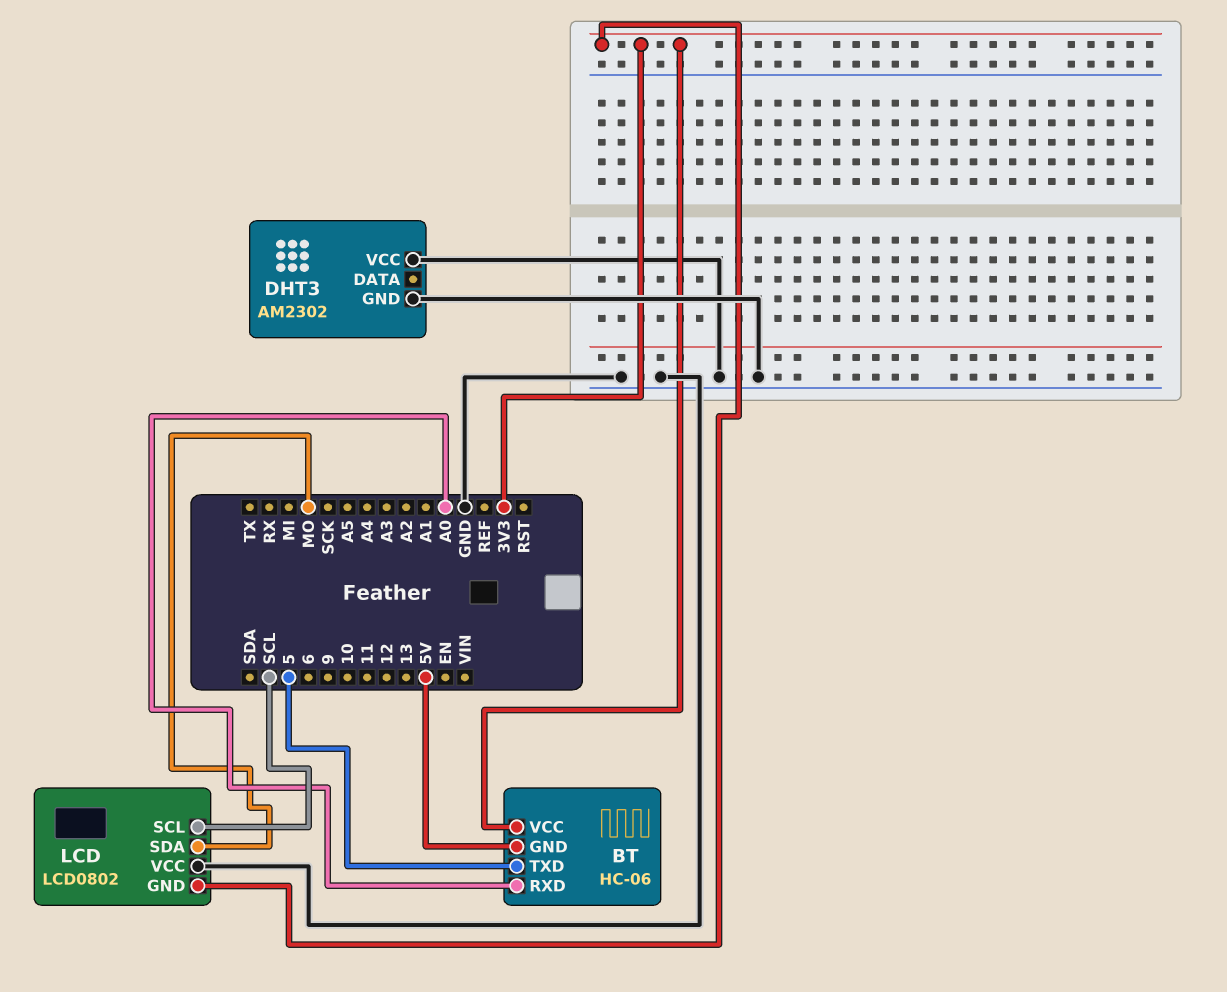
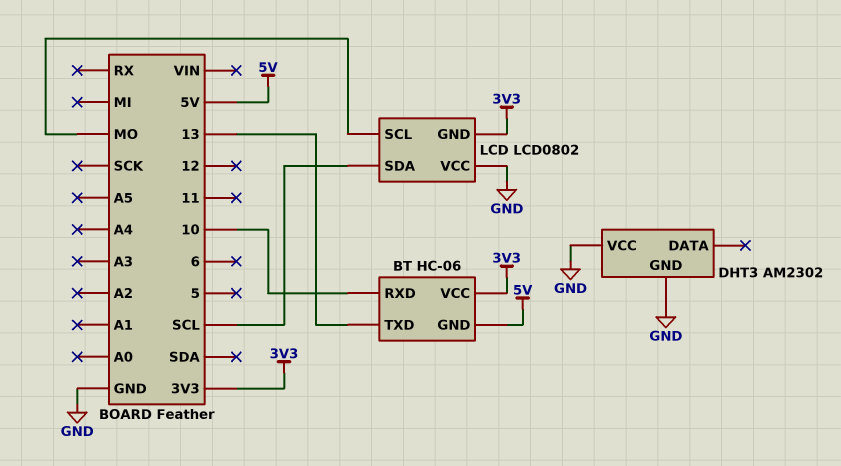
BT pin RXD: A0 -> 10
BT pin TXD: 5 -> 13
LCD pin SCL: SCL -> MO
LCD pin SDA: MO -> SCL

